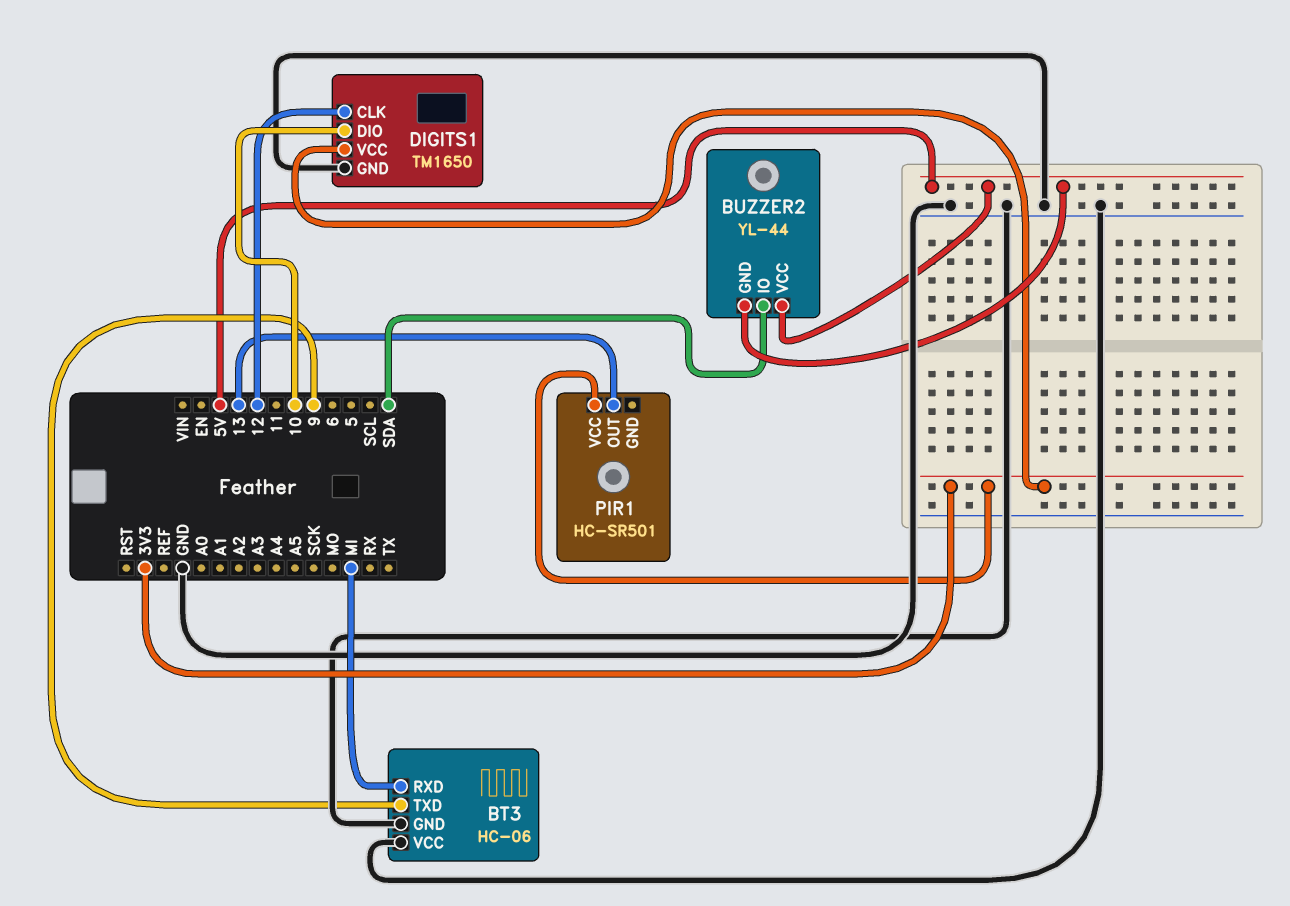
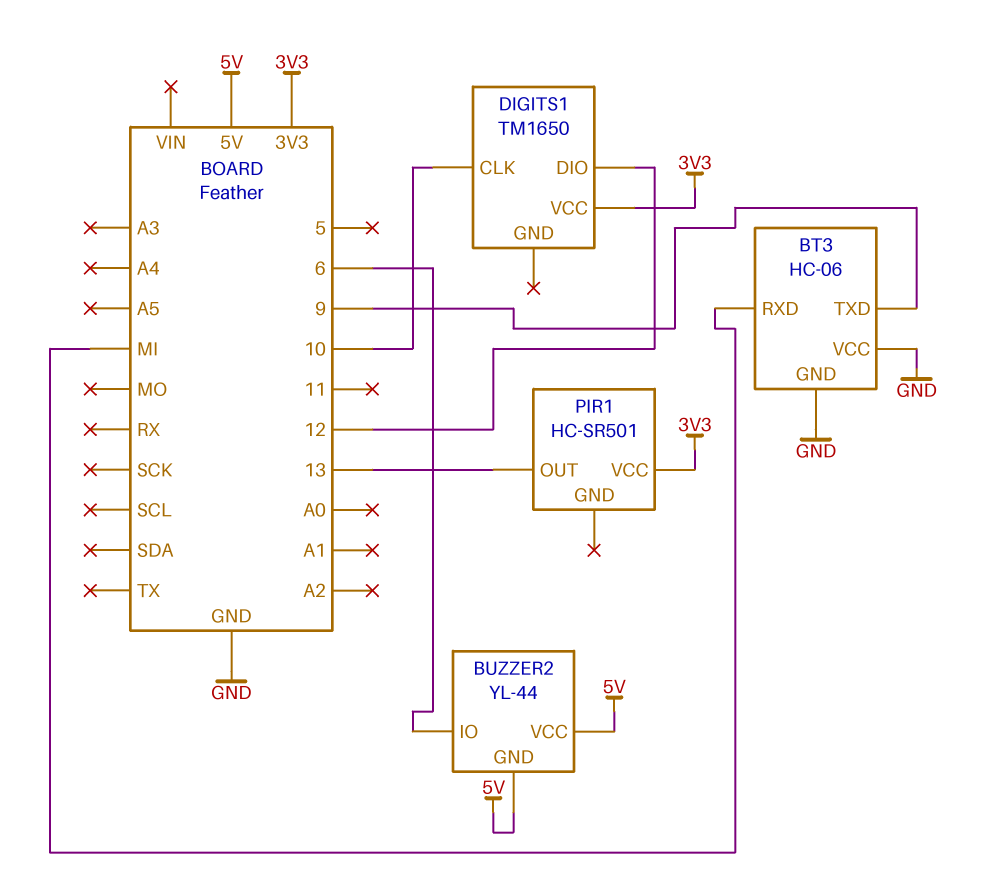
BUZZER2 pin IO: SDA -> 6
DIGITS1 pin CLK: 12 -> 10
DIGITS1 pin DIO: 10 -> 12
DIGITS1 pin GND: GND -> none

